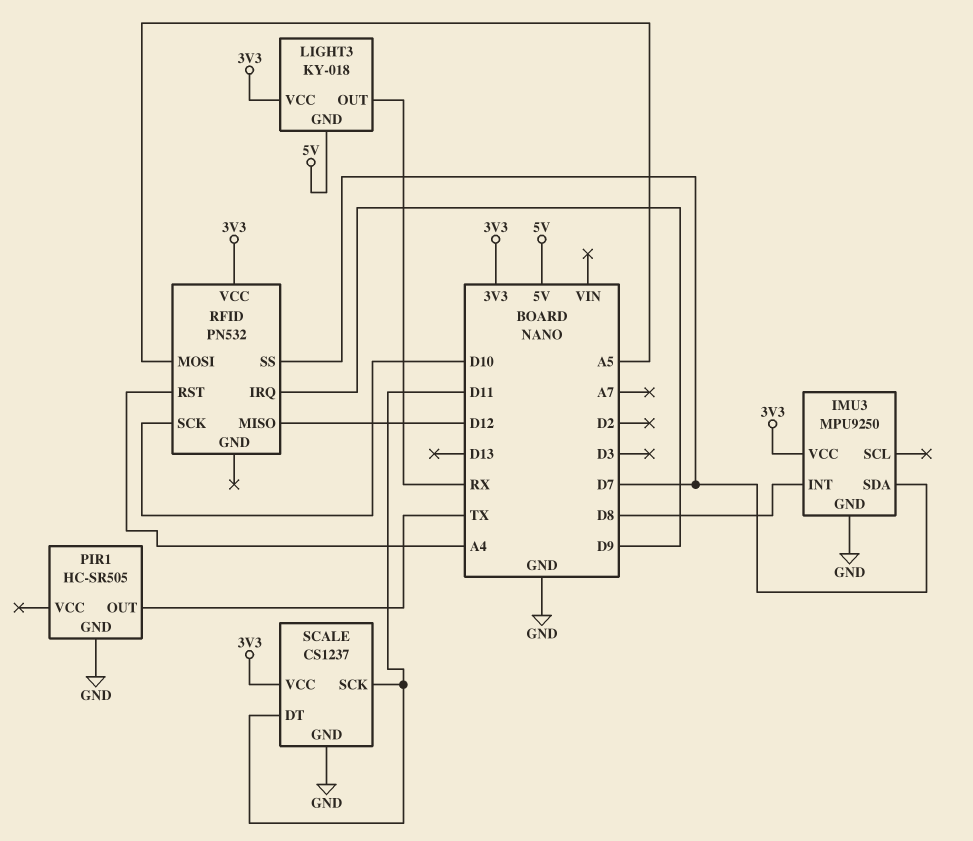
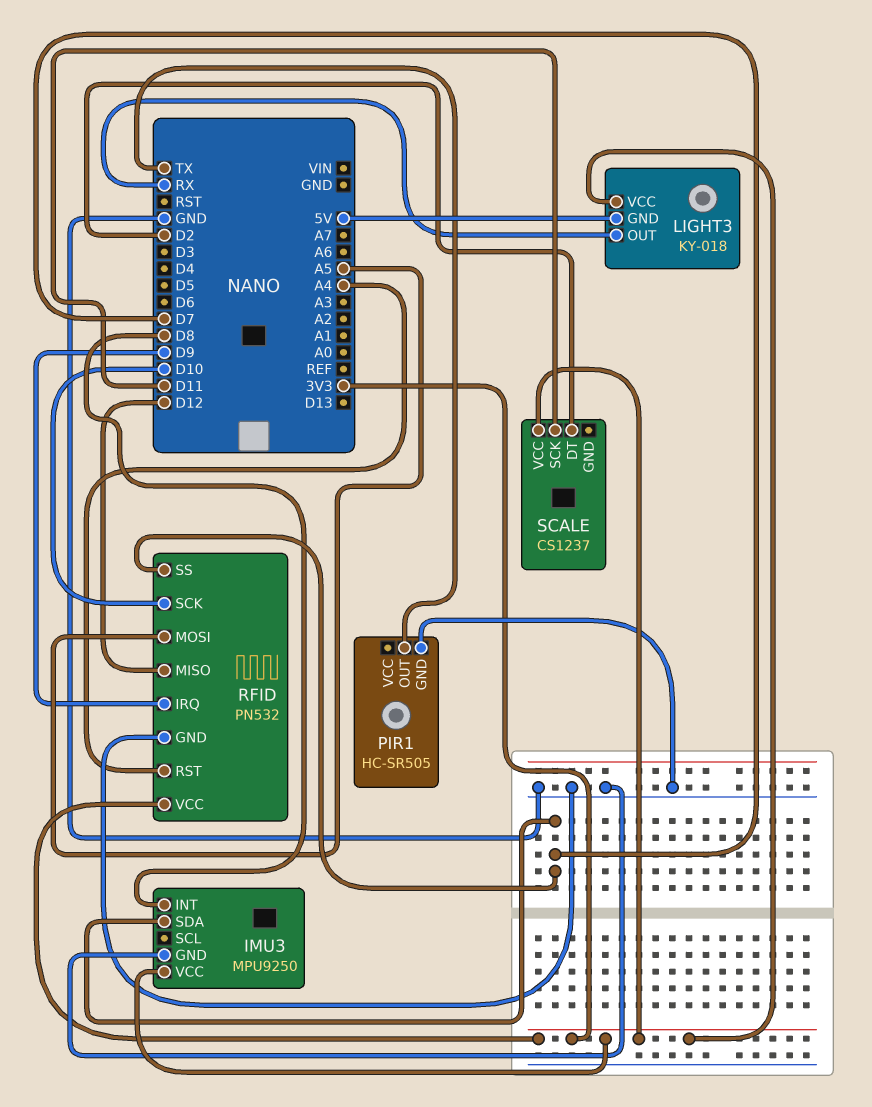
RFID pin GND: none -> GND
SCALE pin DT: D11 -> D2
SCALE pin GND: GND -> none

